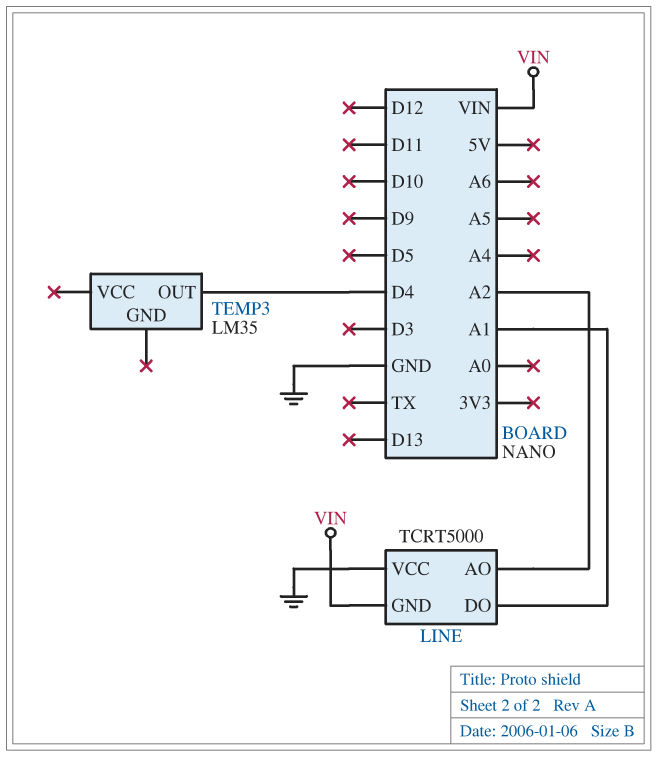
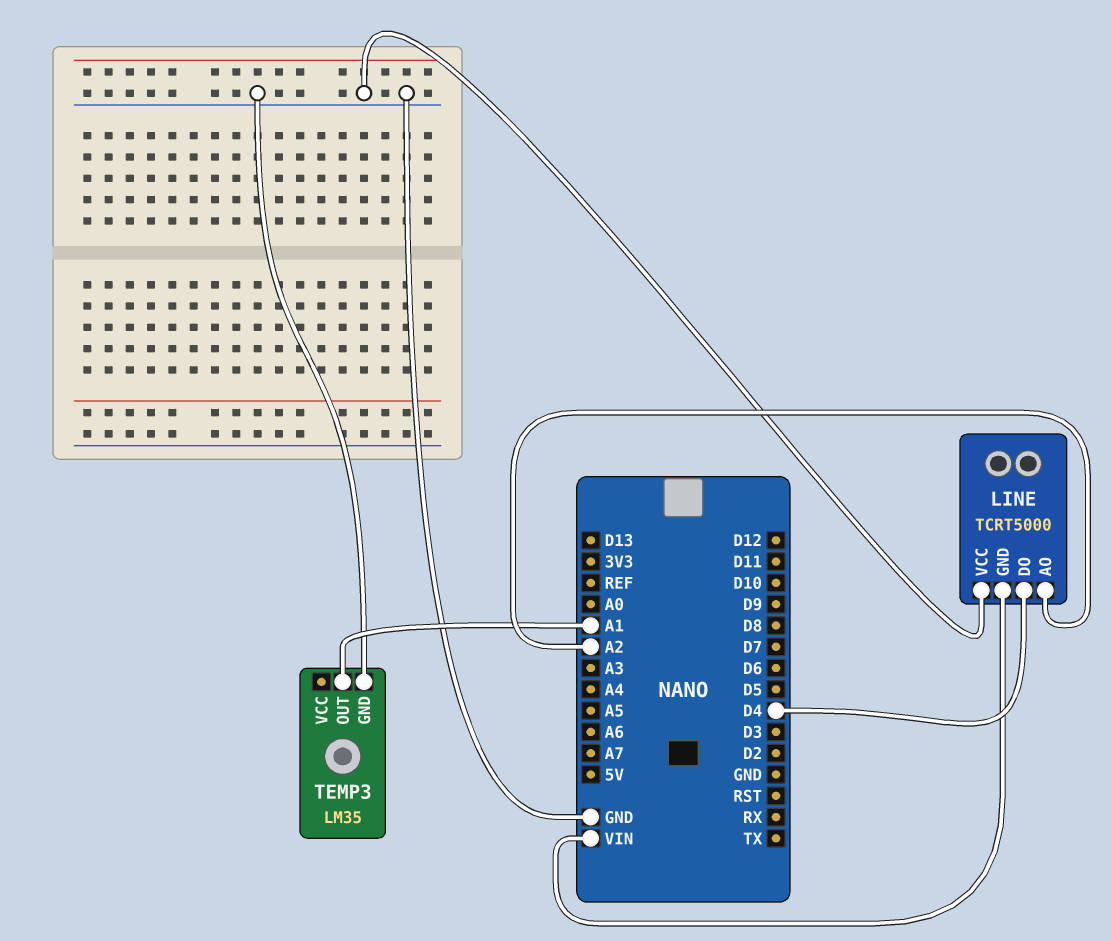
LINE pin DO: A1 -> D4
TEMP3 pin GND: none -> GND
TEMP3 pin OUT: D4 -> A1

